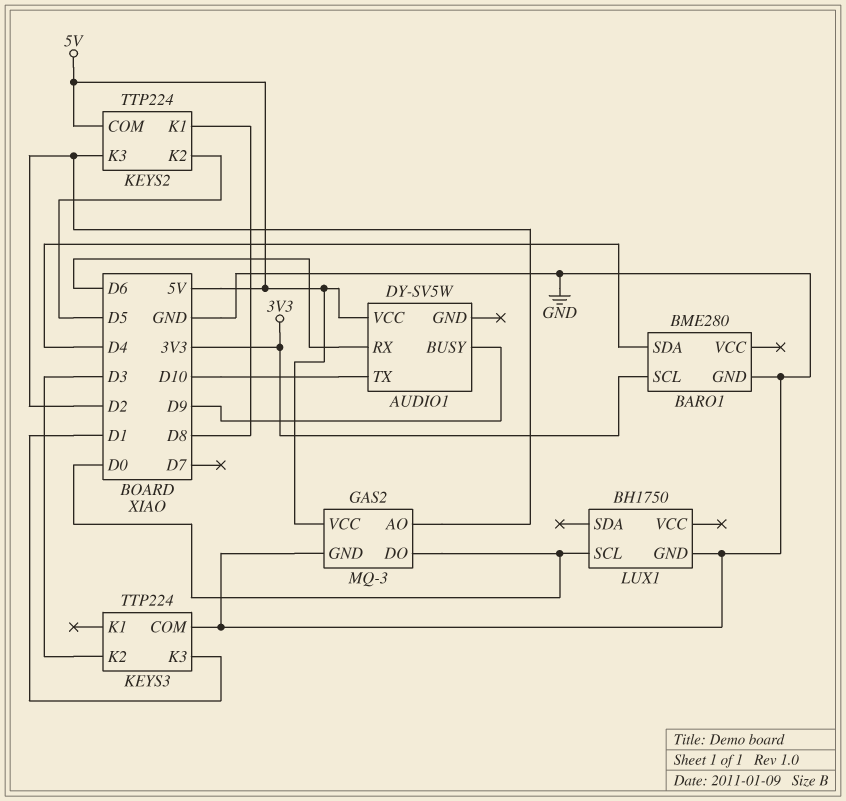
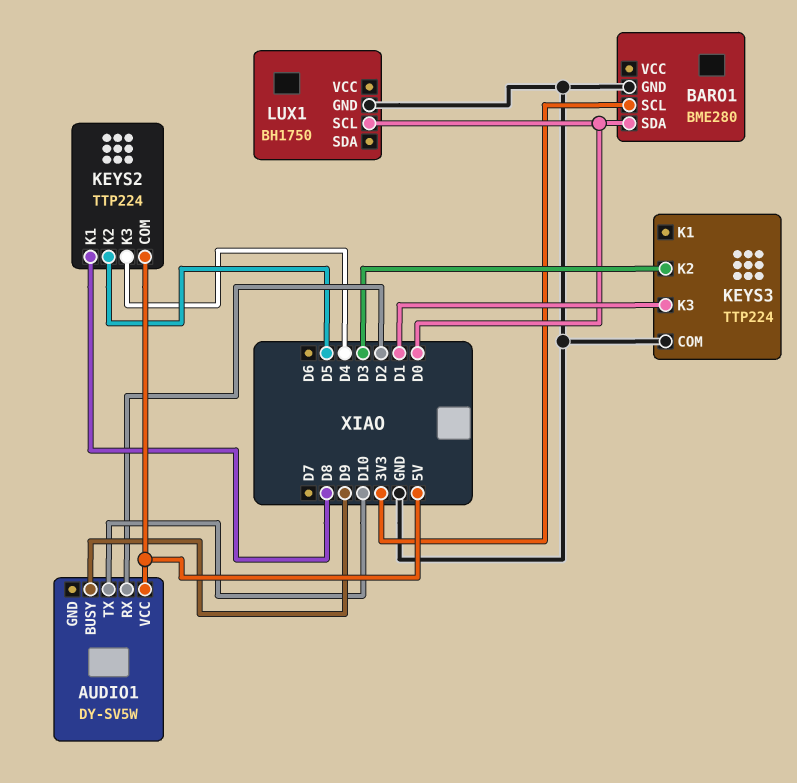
AUDIO1 pin RX: D6 -> D2
BARO1 pin SDA: D4 -> D0
GAS2: MQ-3 -> none
GAS2 pin AO: D2 -> none
GAS2 pin DO: D0 -> none
GAS2 pin GND: GND -> none
GAS2 pin VCC: 5V -> none
KEYS2 pin K3: D2 -> D4

